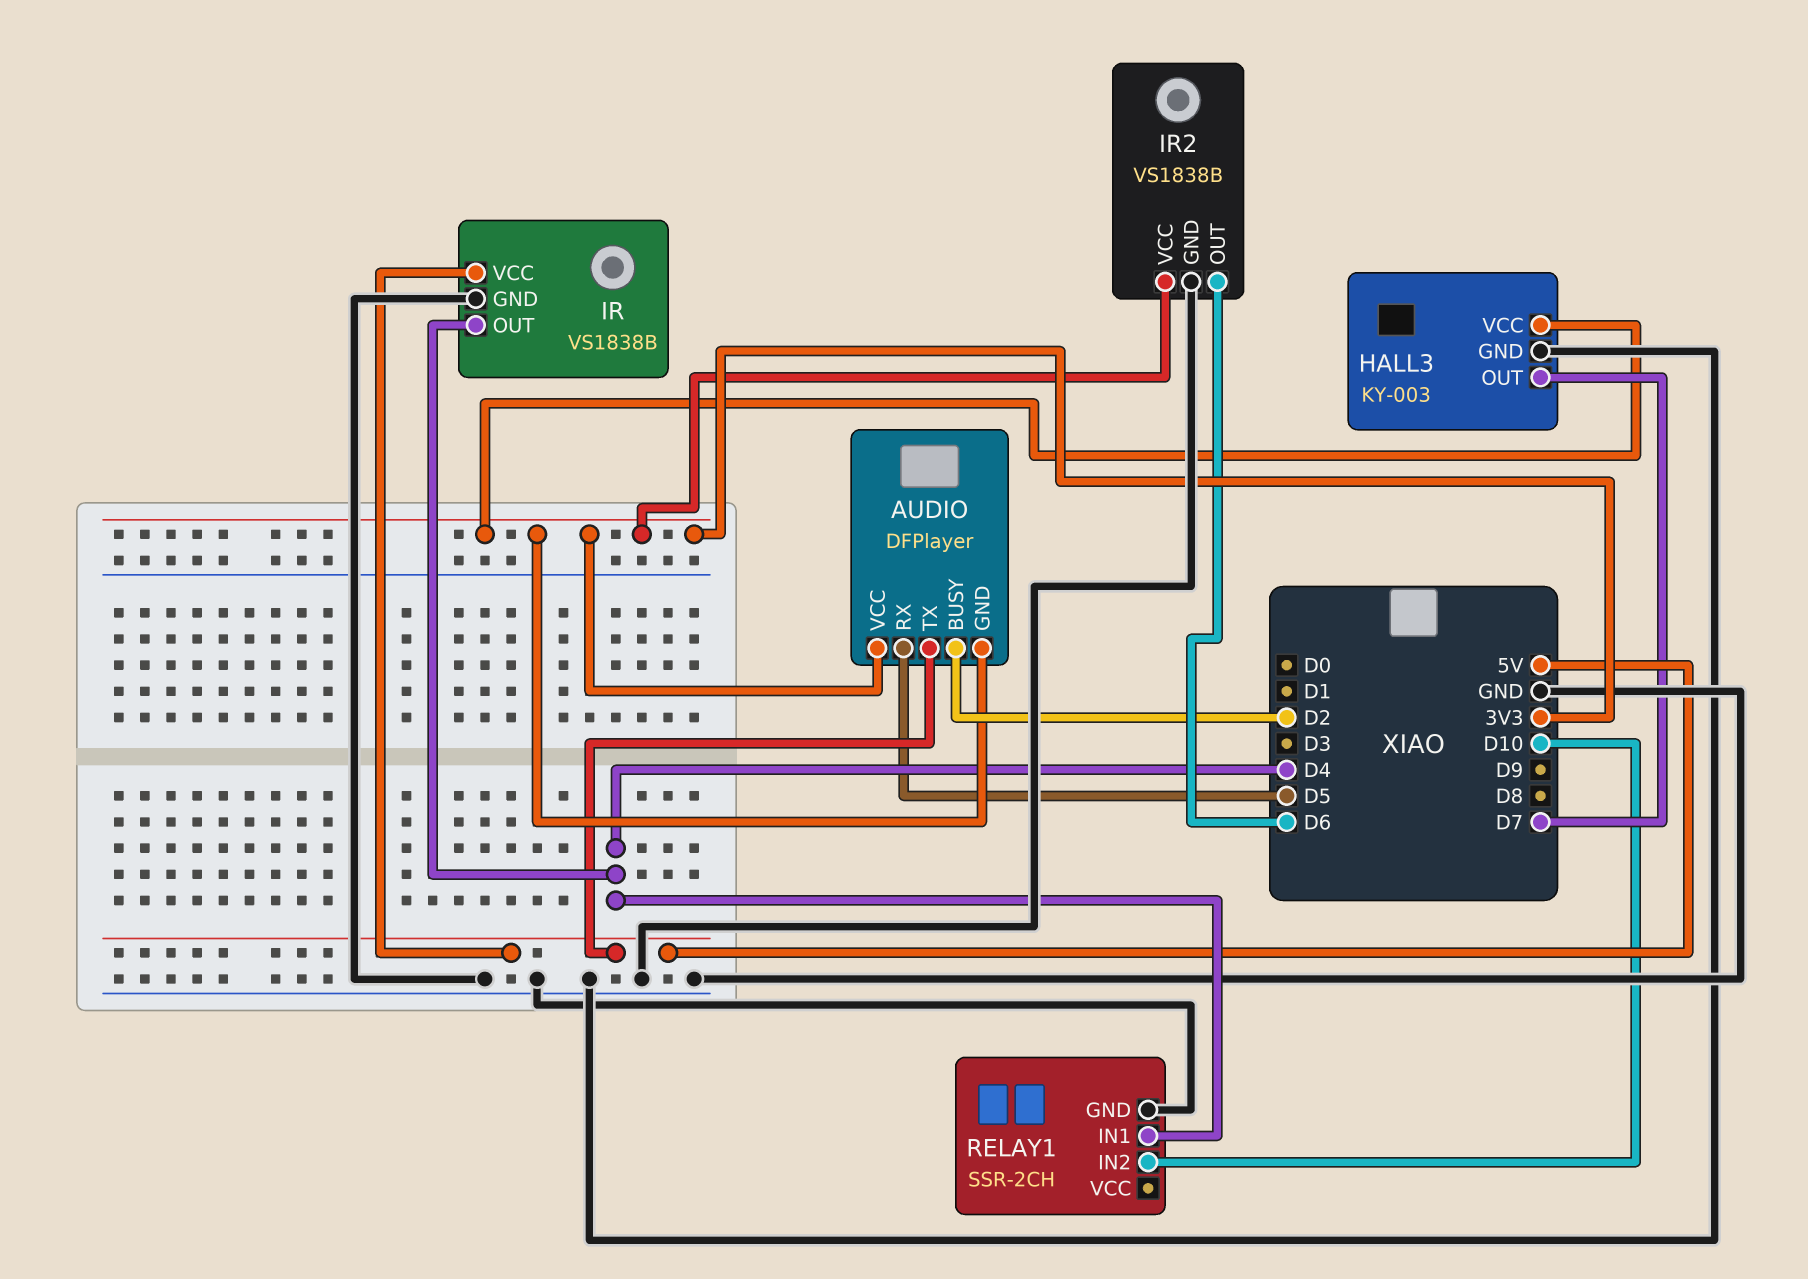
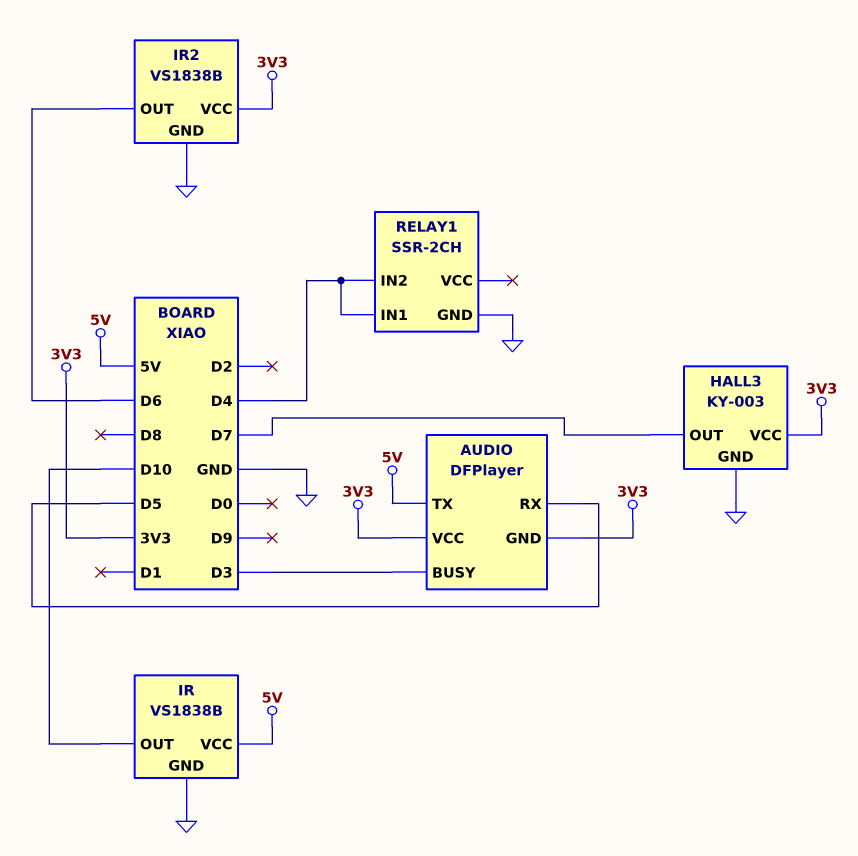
AUDIO pin BUSY: D2 -> D3
IR pin OUT: D4 -> D10
RELAY1 pin IN2: D10 -> D4

